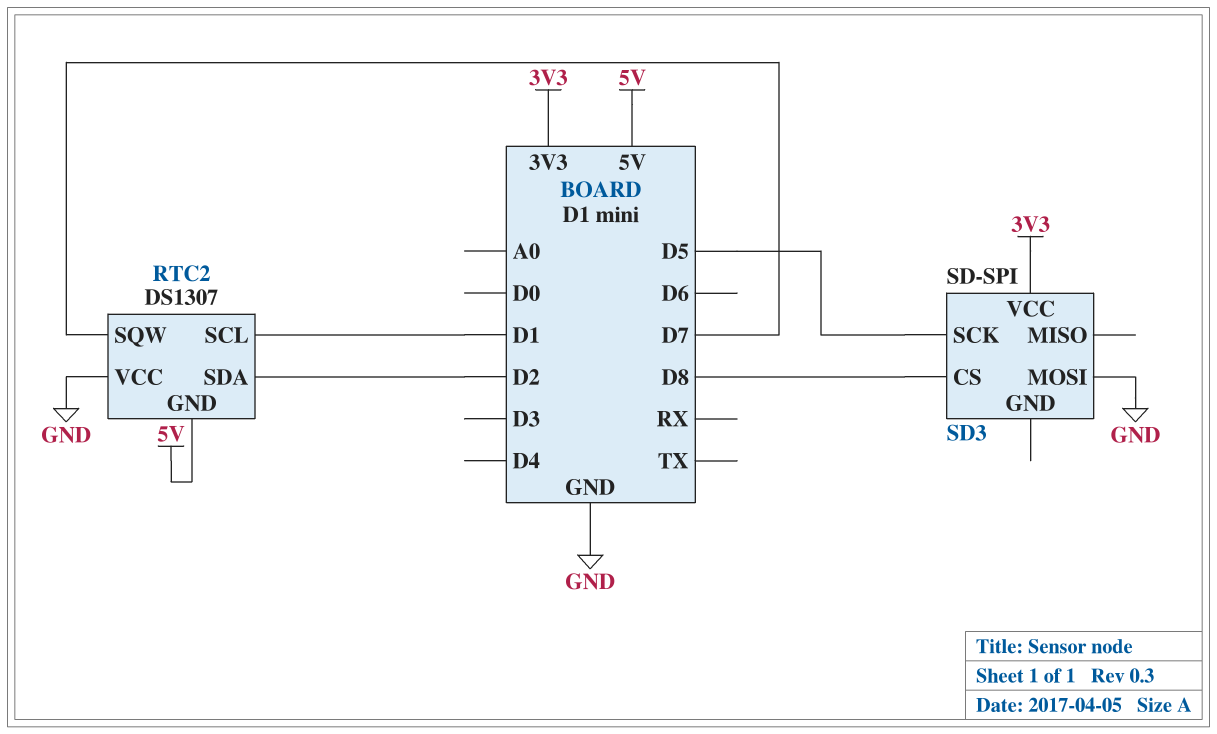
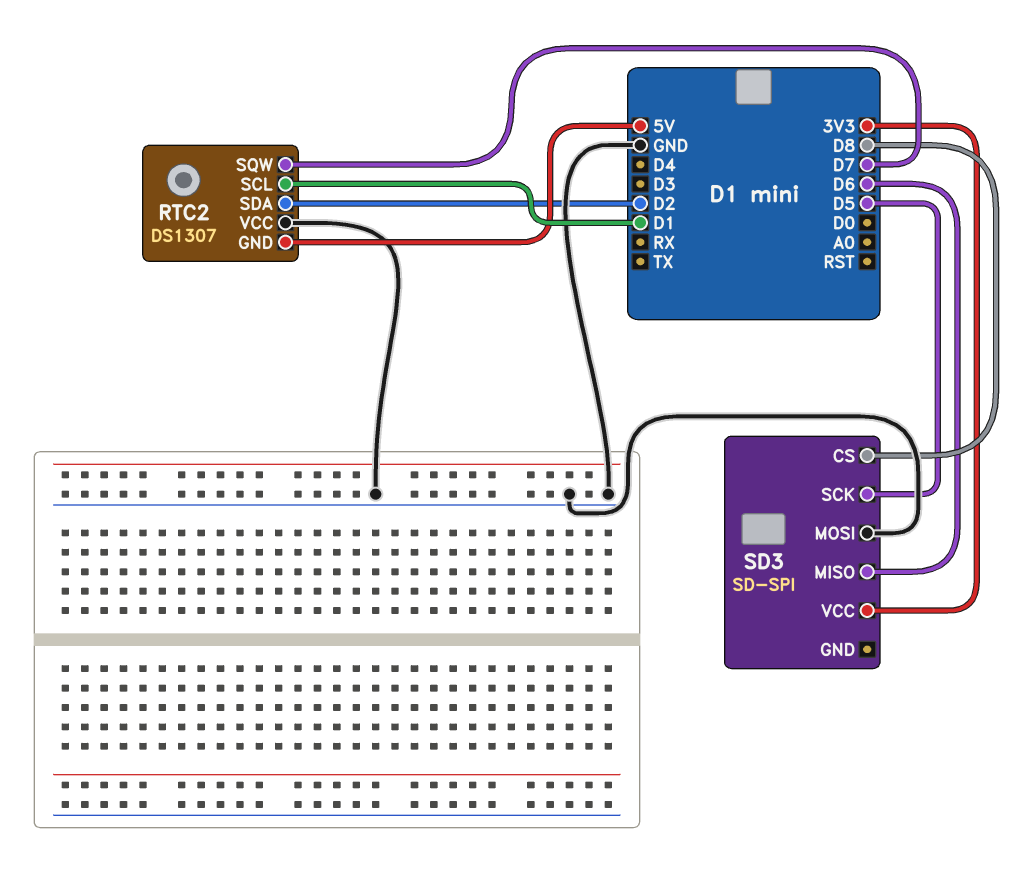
SD3 pin MISO: none -> D6

